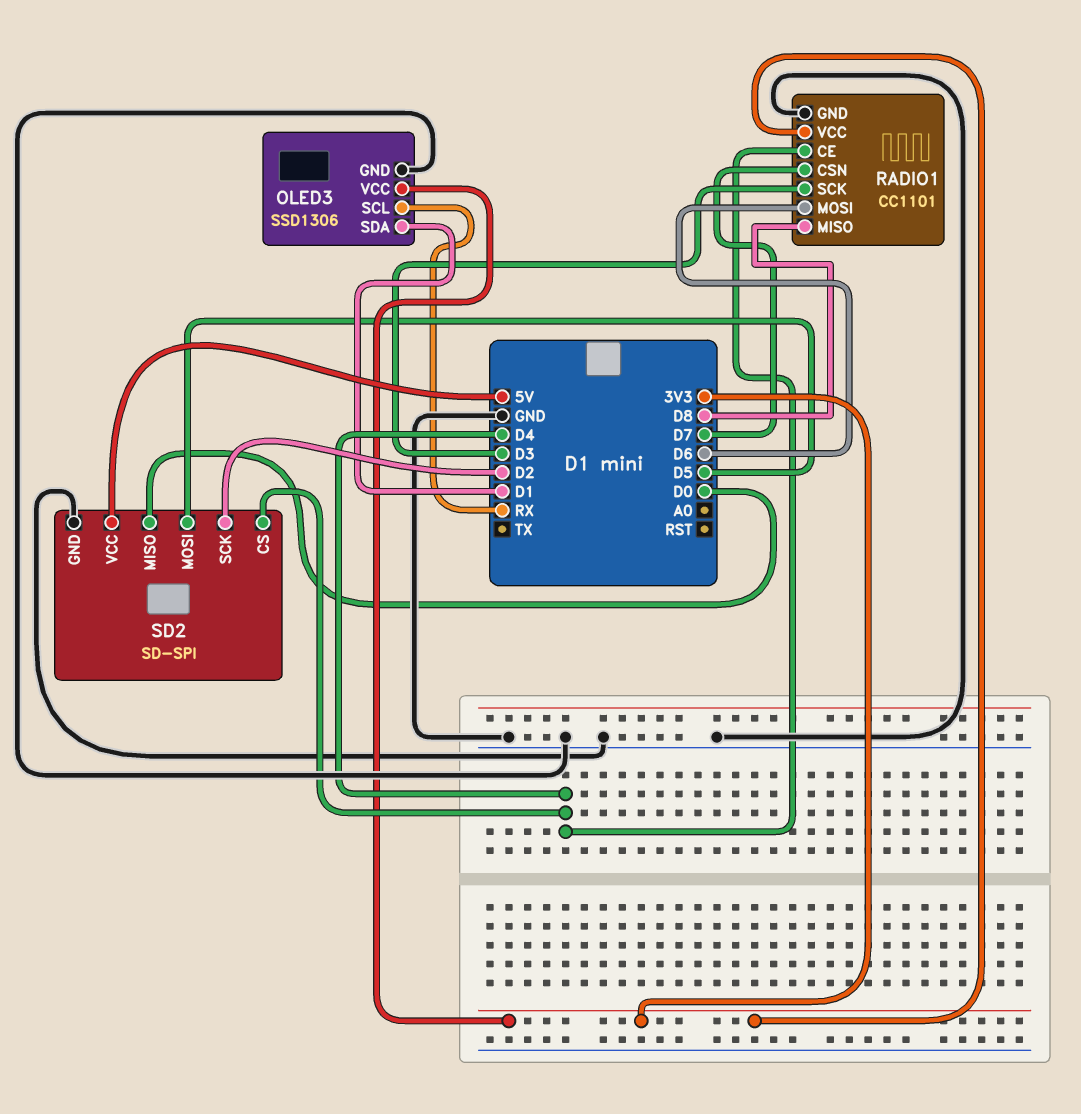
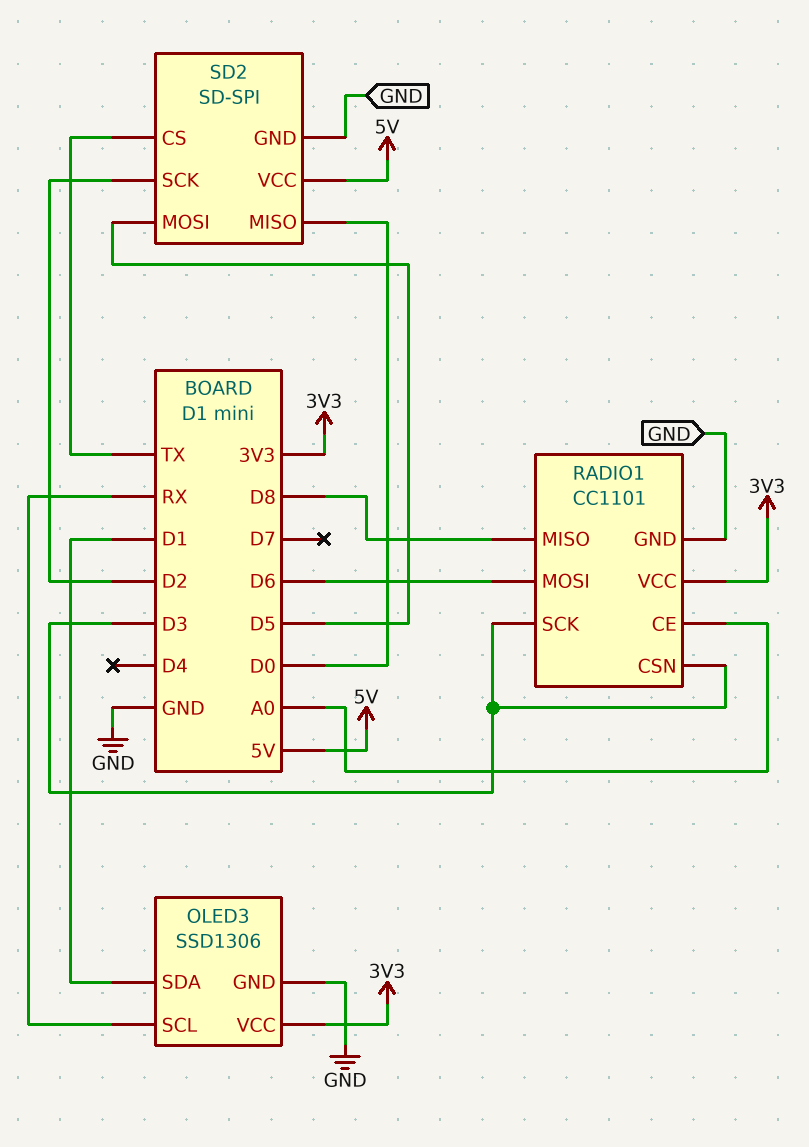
RADIO1 pin CE: D4 -> A0
RADIO1 pin CSN: D7 -> D3
SD2 pin CS: D4 -> TX

